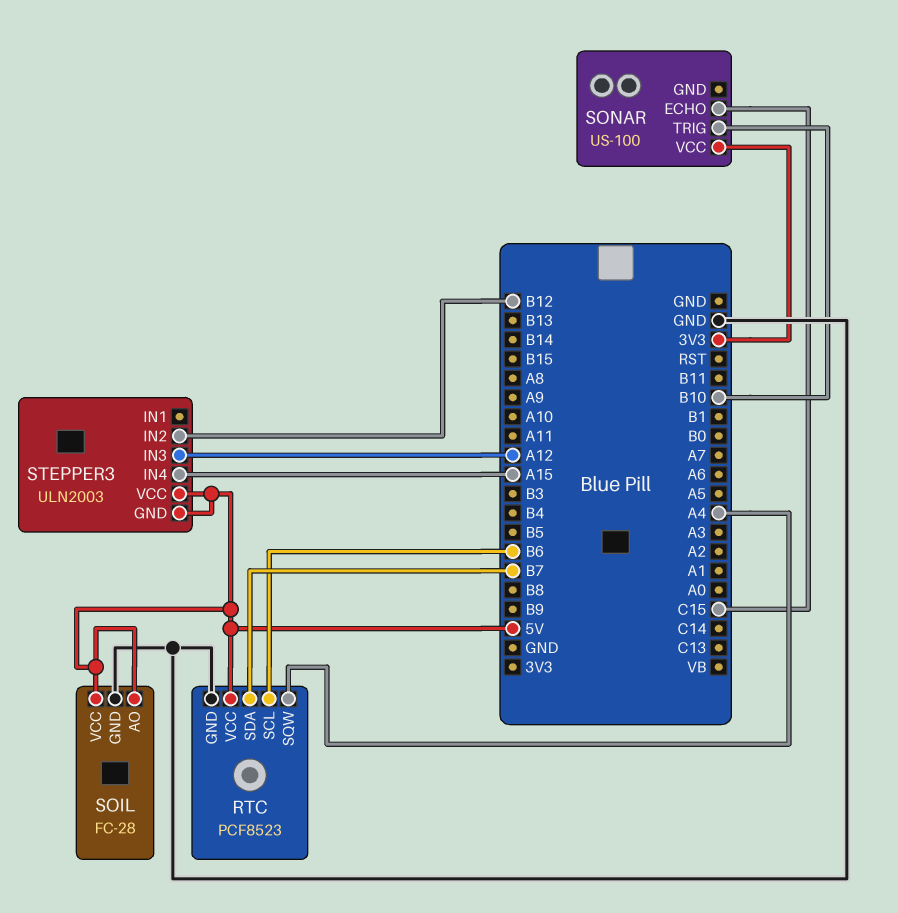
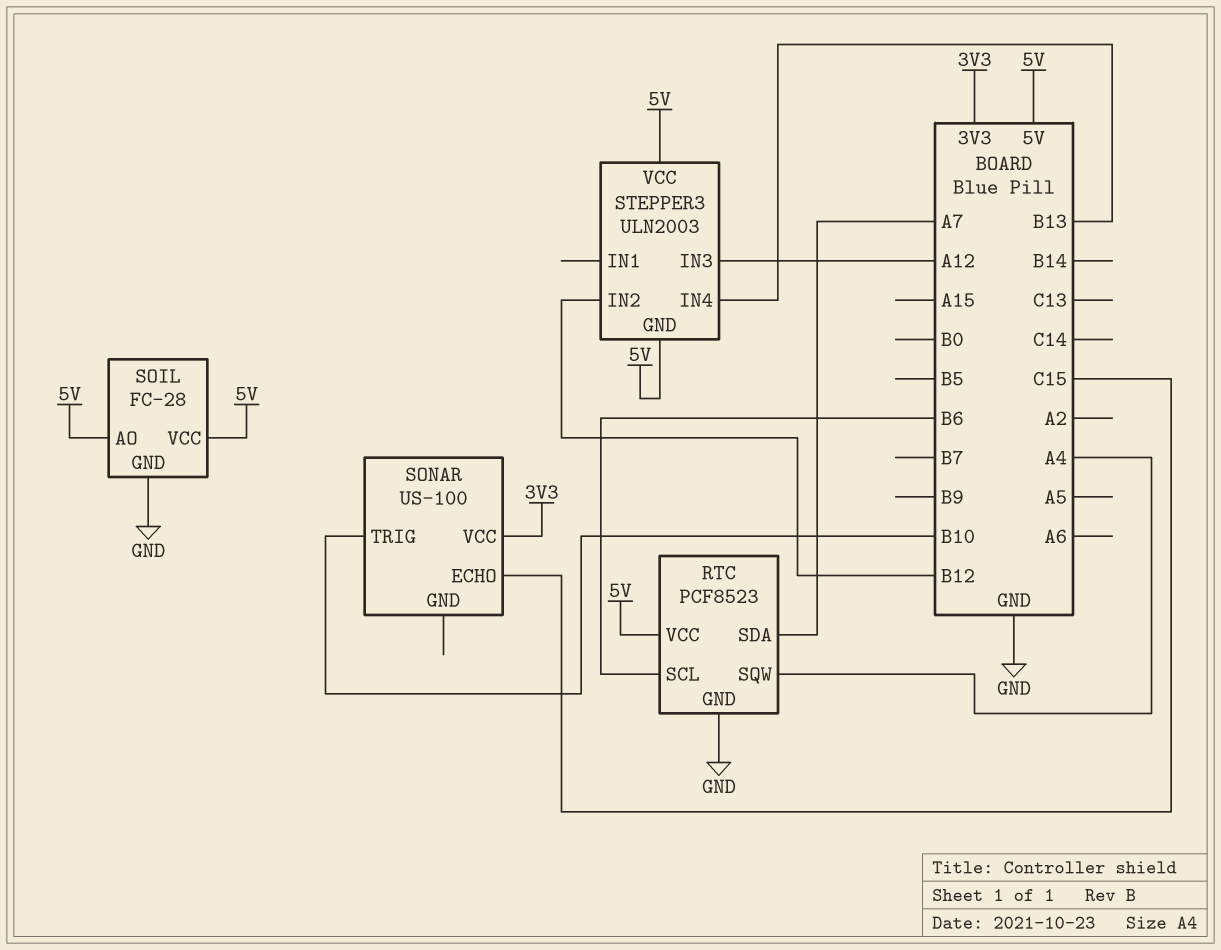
RTC pin SDA: B7 -> A7
STEPPER3 pin IN4: A15 -> B13

